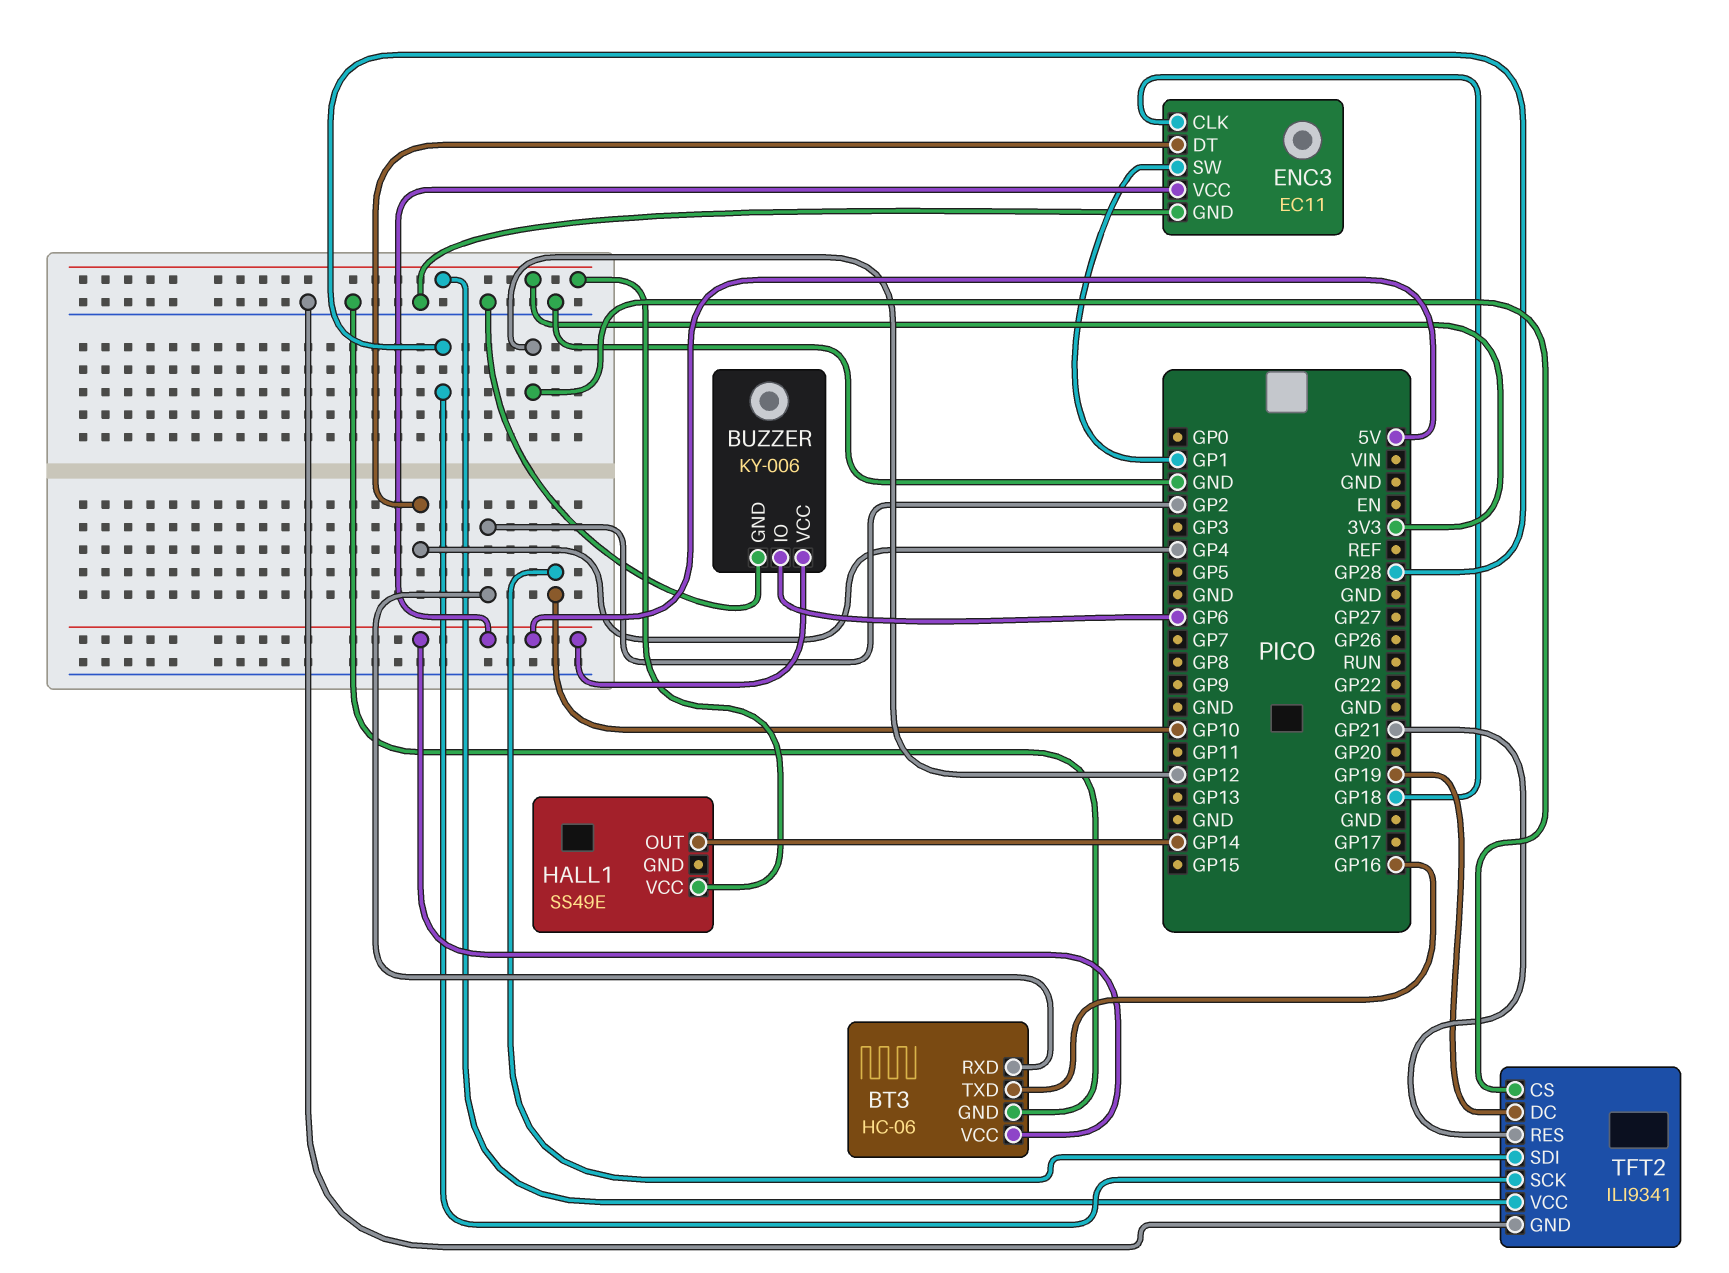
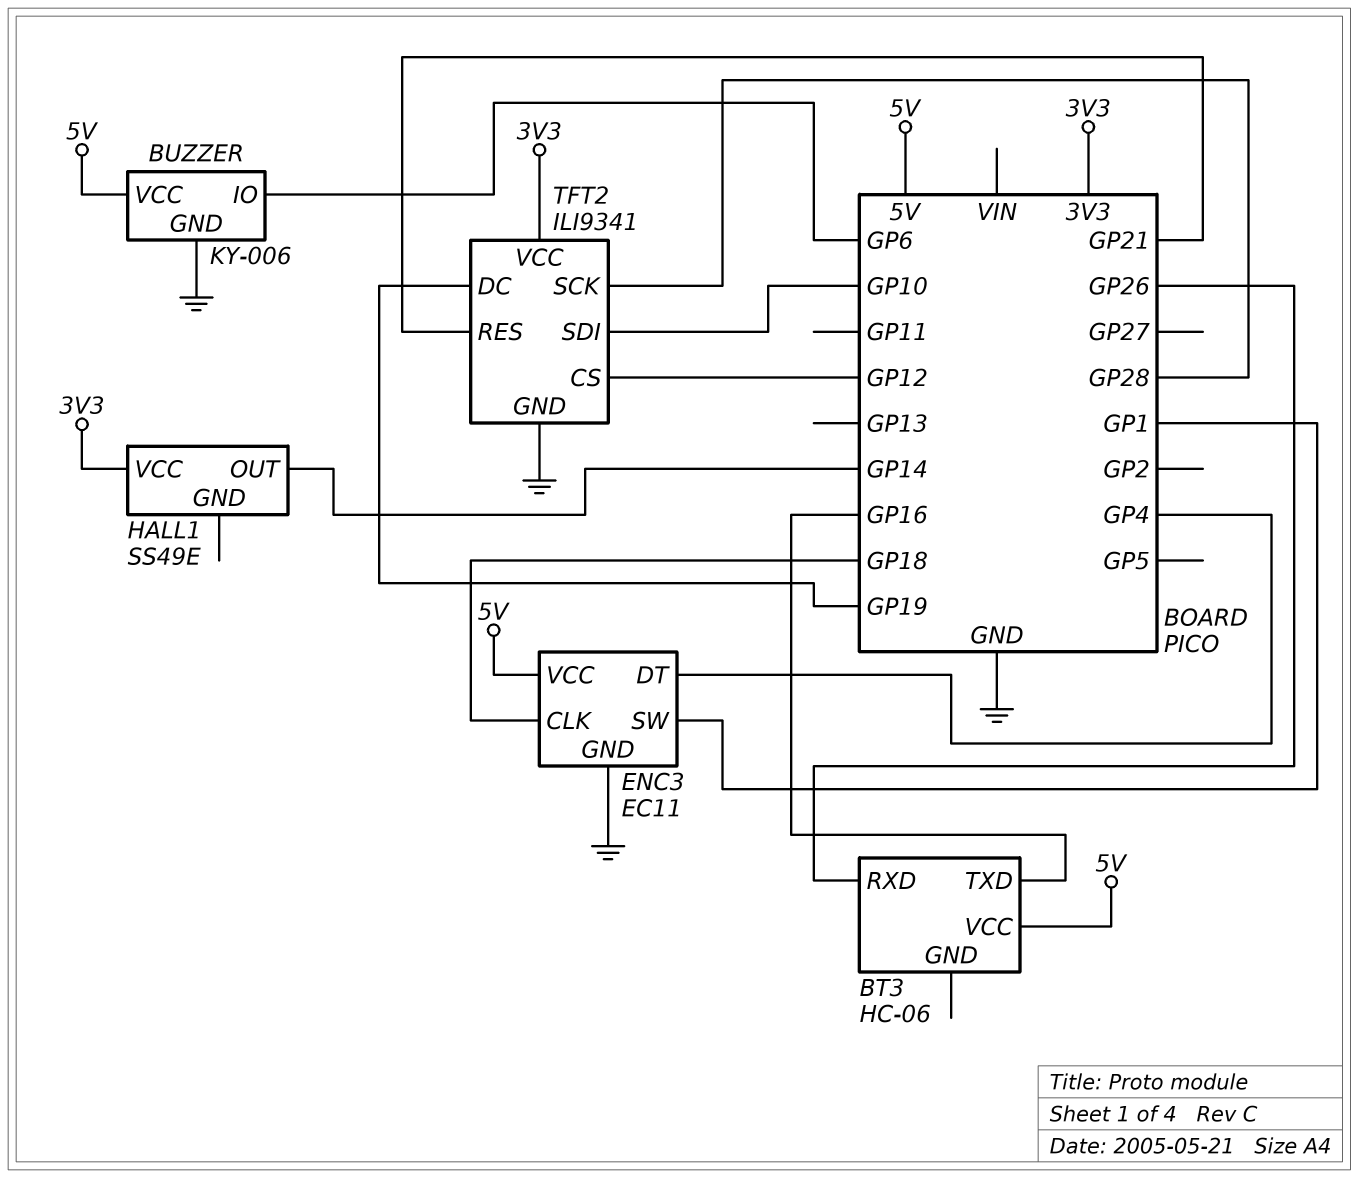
BT3 pin GND: GND -> none
BT3 pin RXD: GP2 -> GP26

